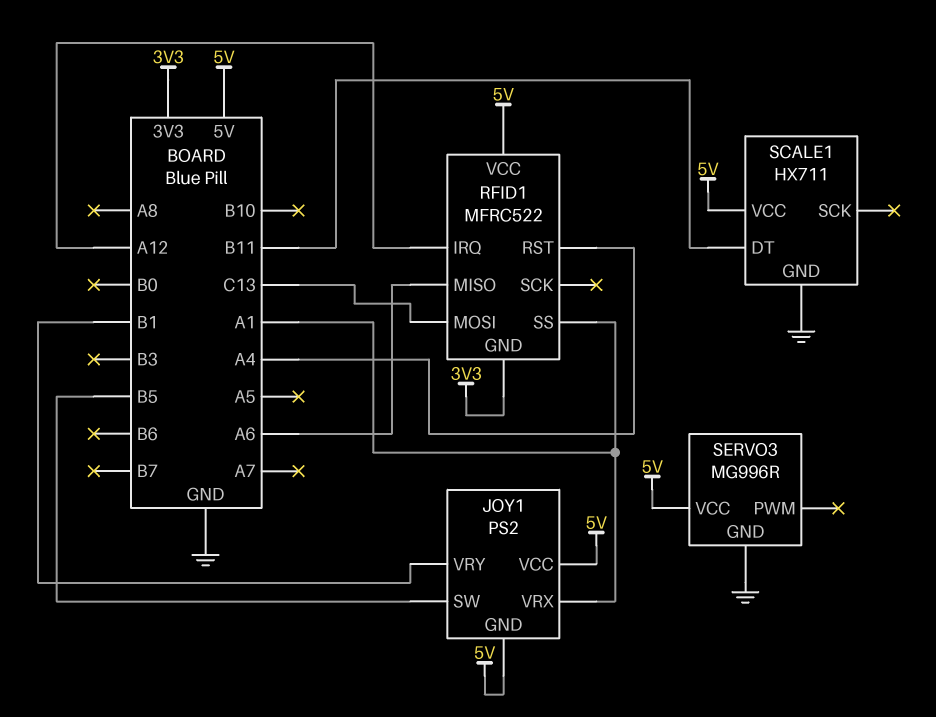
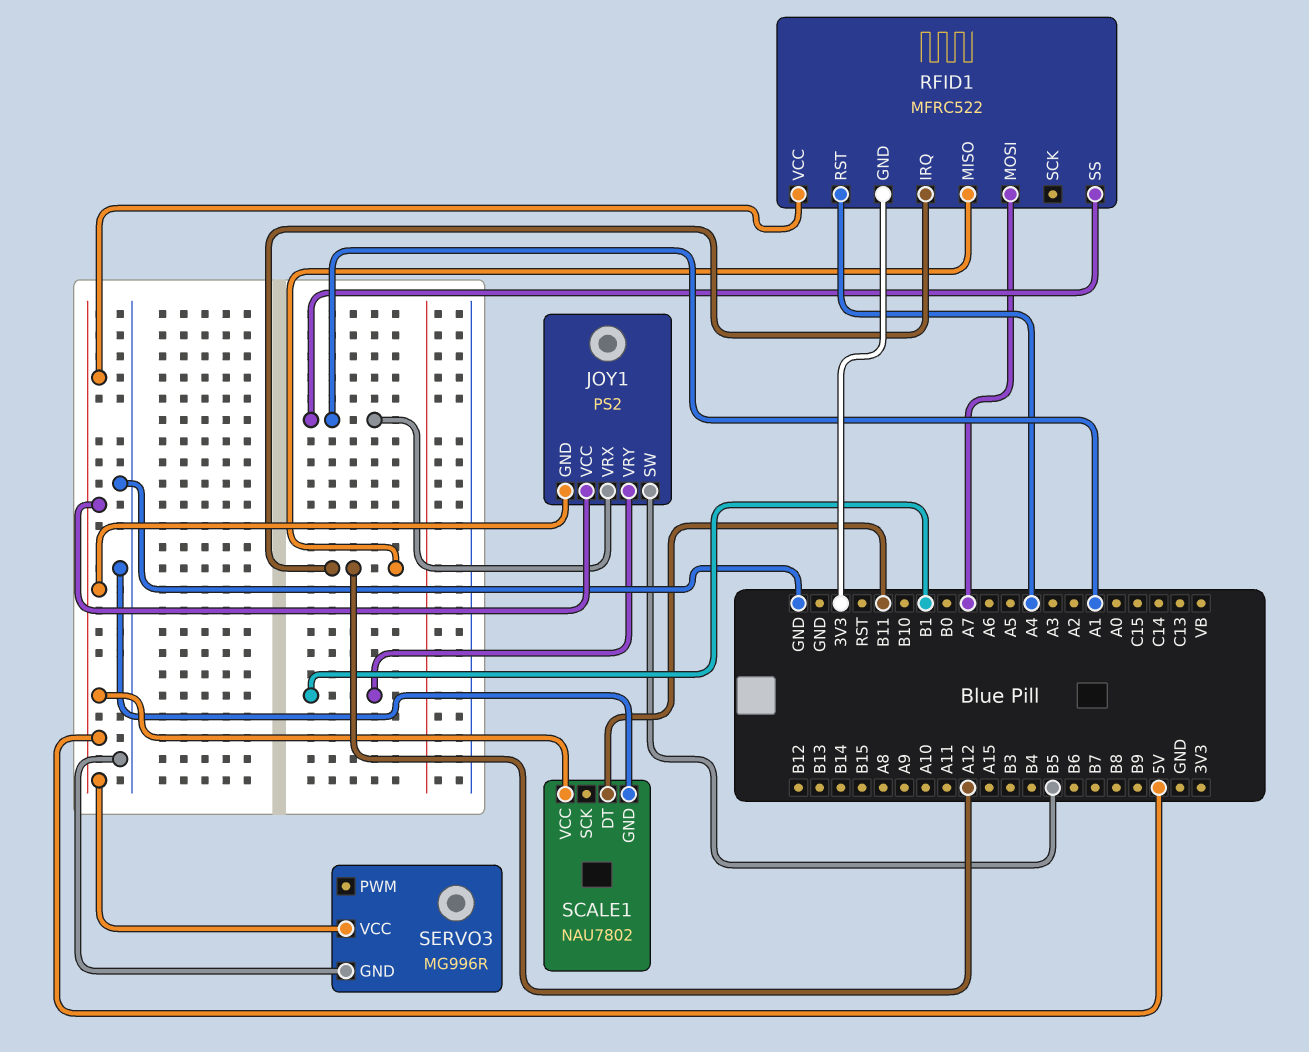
RFID1 pin MISO: A6 -> A12
RFID1 pin MOSI: C13 -> A7
SCALE1: HX711 -> NAU7802

